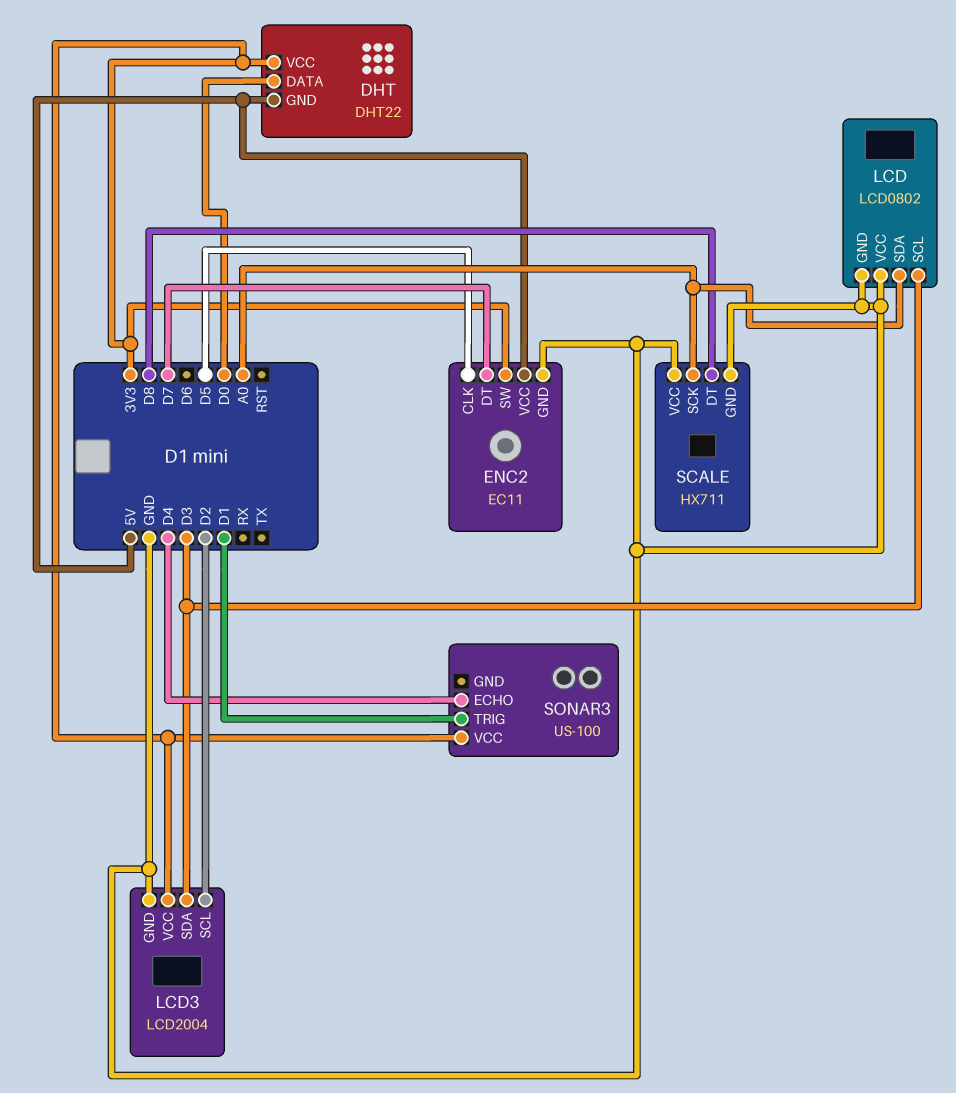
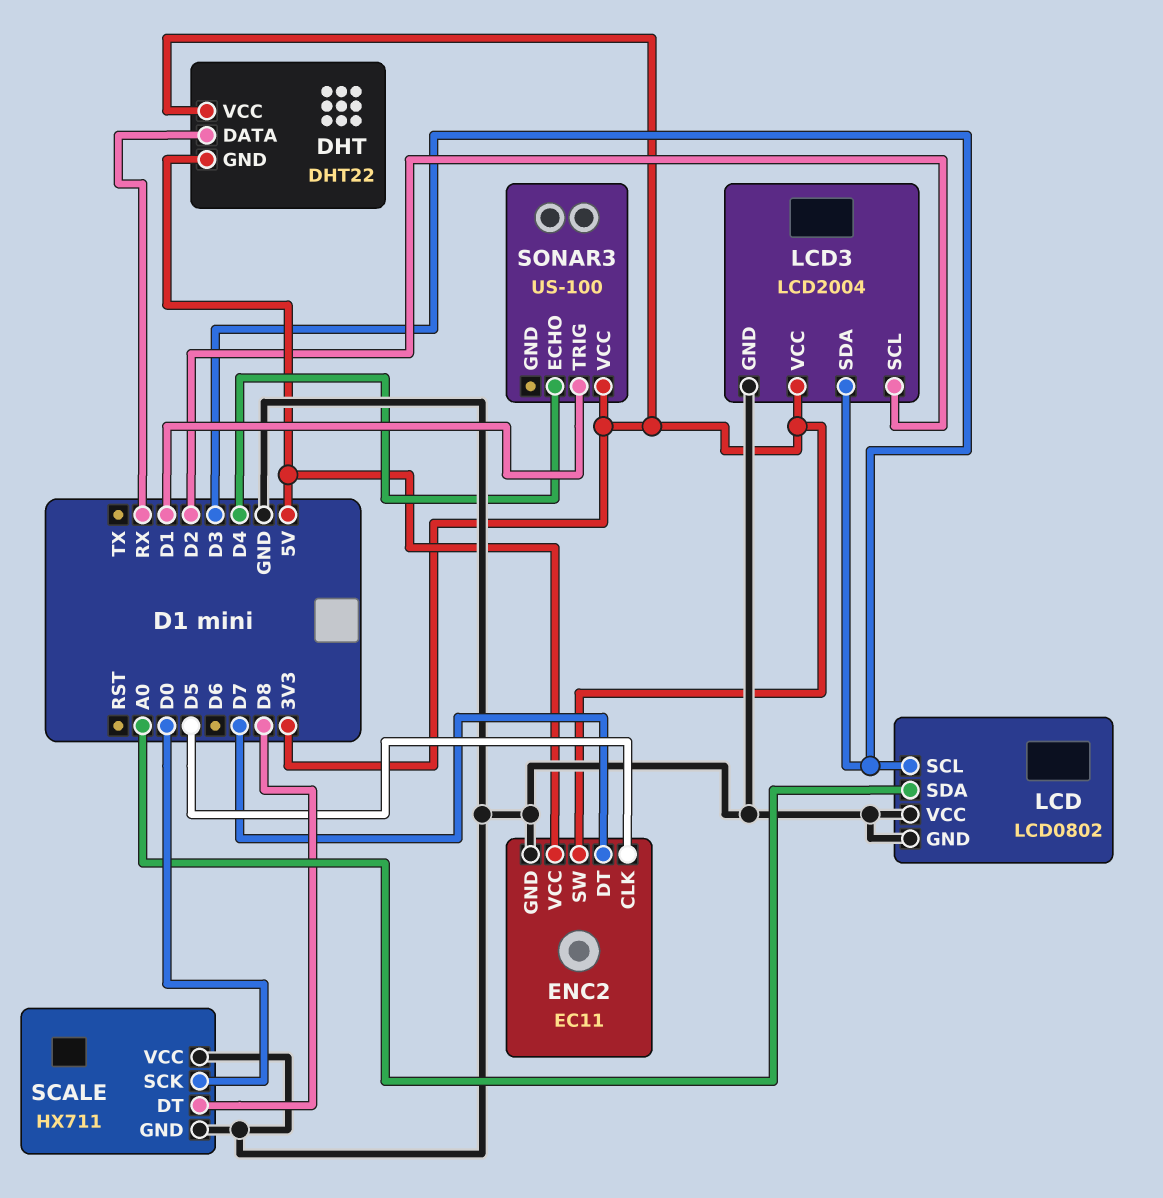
DHT pin DATA: D0 -> RX
SCALE pin SCK: A0 -> D0

